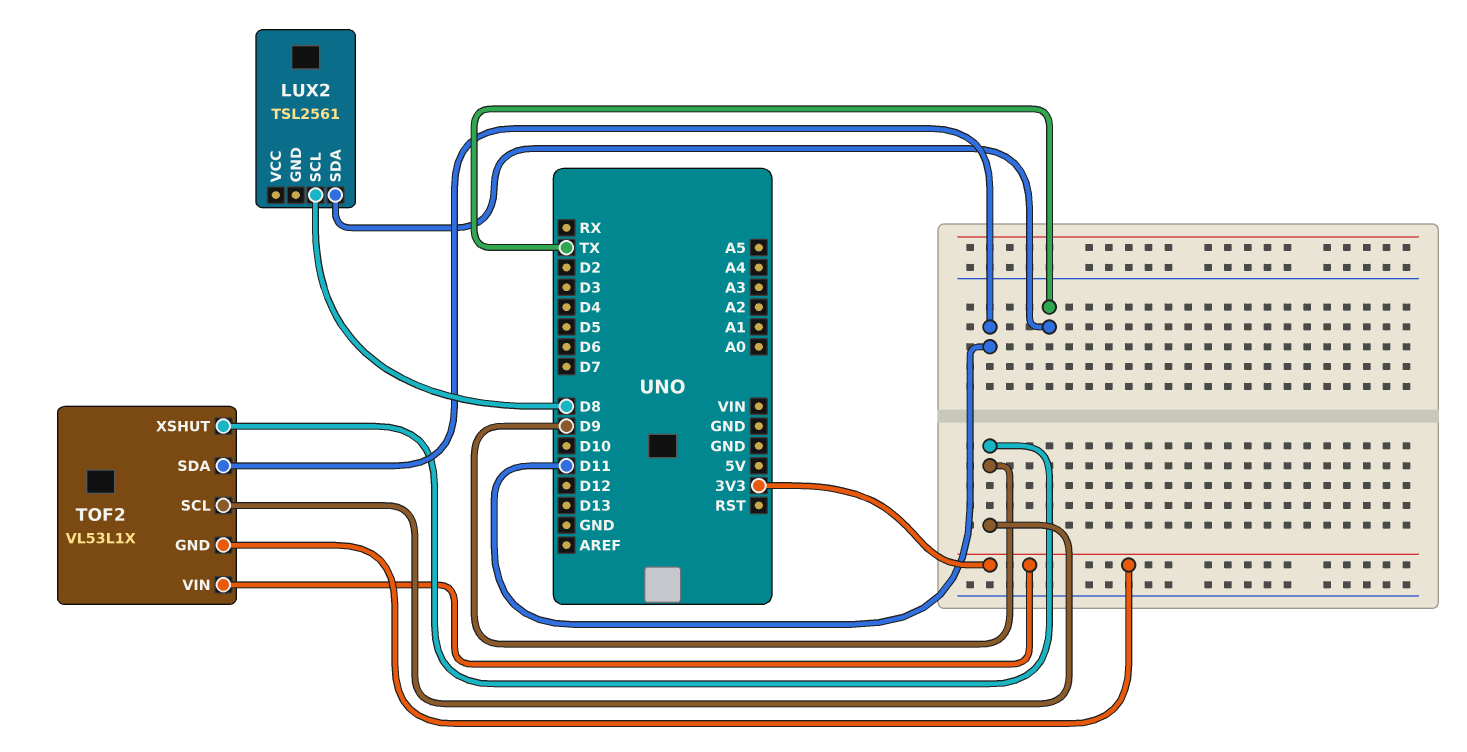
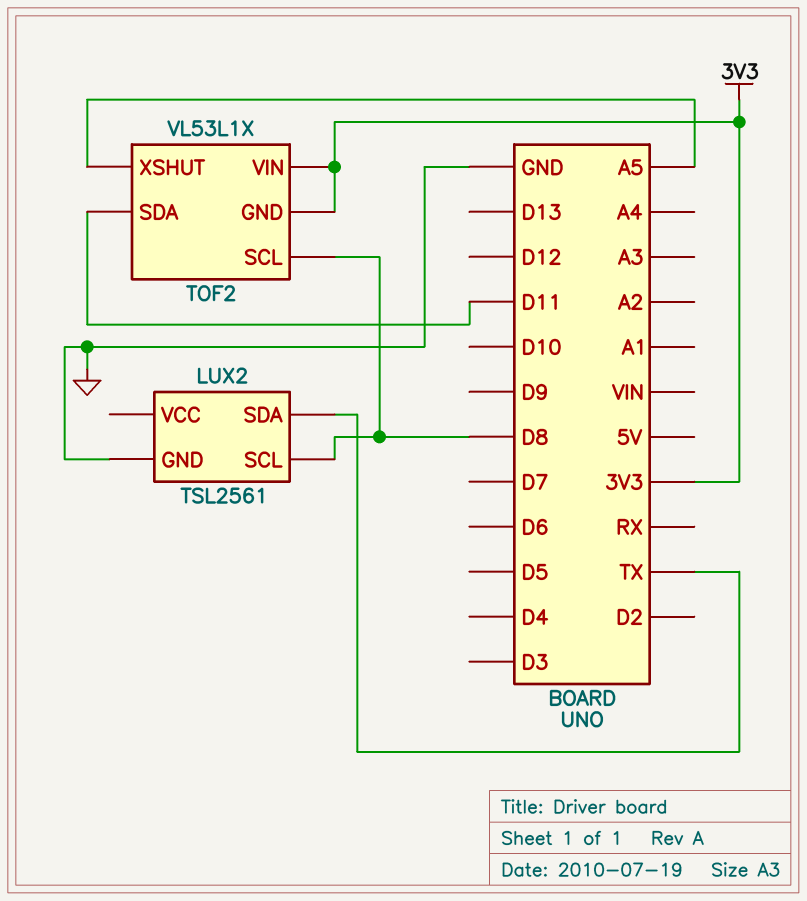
LUX2 pin GND: none -> GND
TOF2 pin SCL: D9 -> D8
TOF2 pin XSHUT: D9 -> A5

